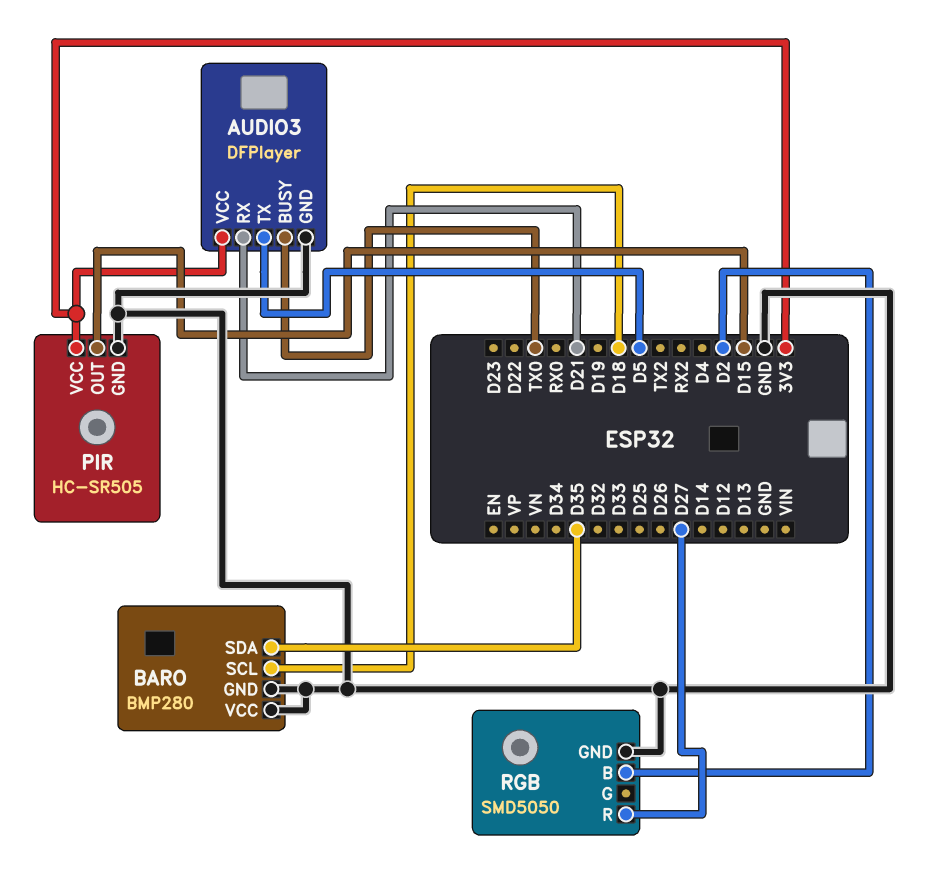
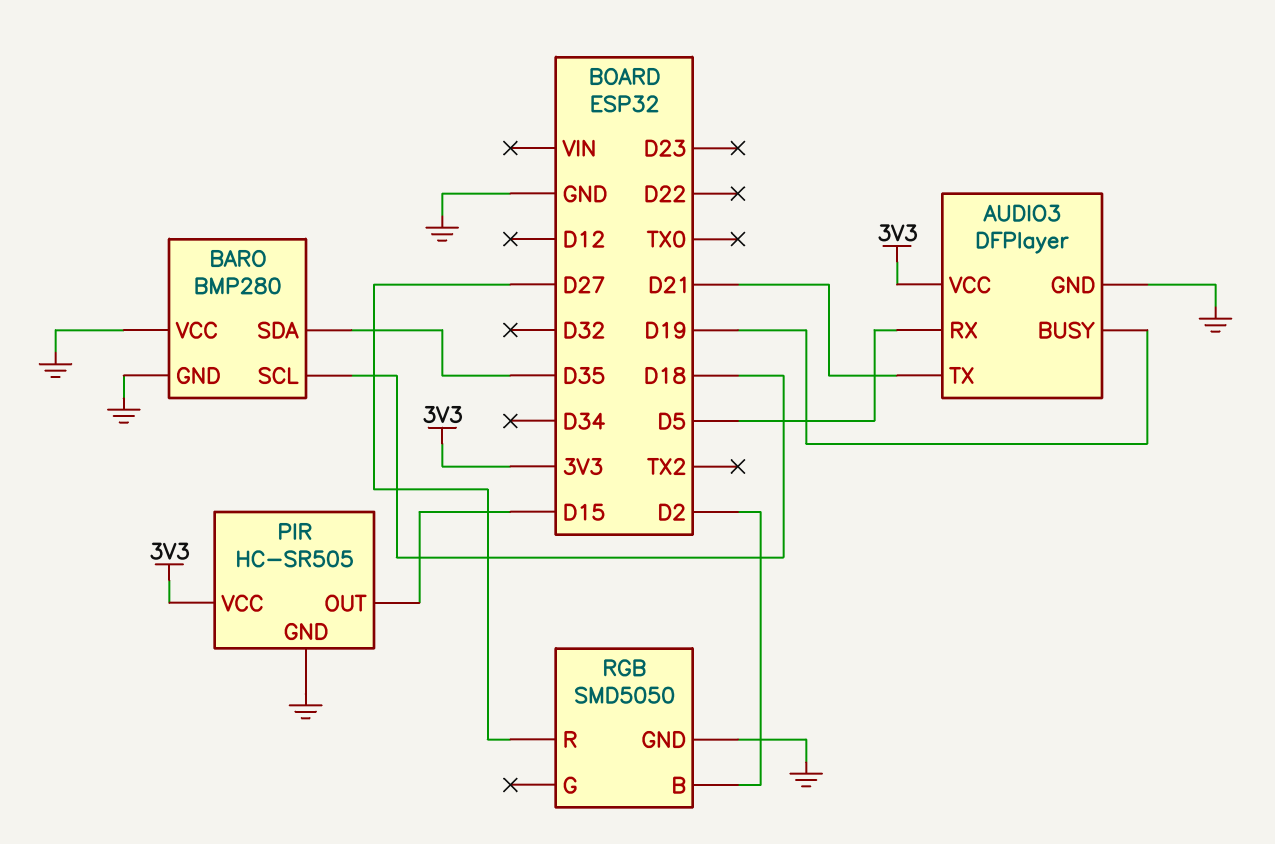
AUDIO3 pin BUSY: TX0 -> D19
AUDIO3 pin RX: D21 -> D5
AUDIO3 pin TX: D5 -> D21

